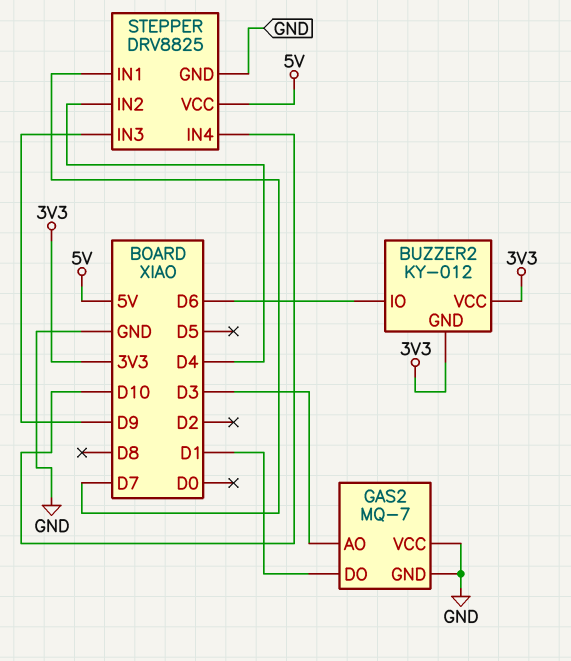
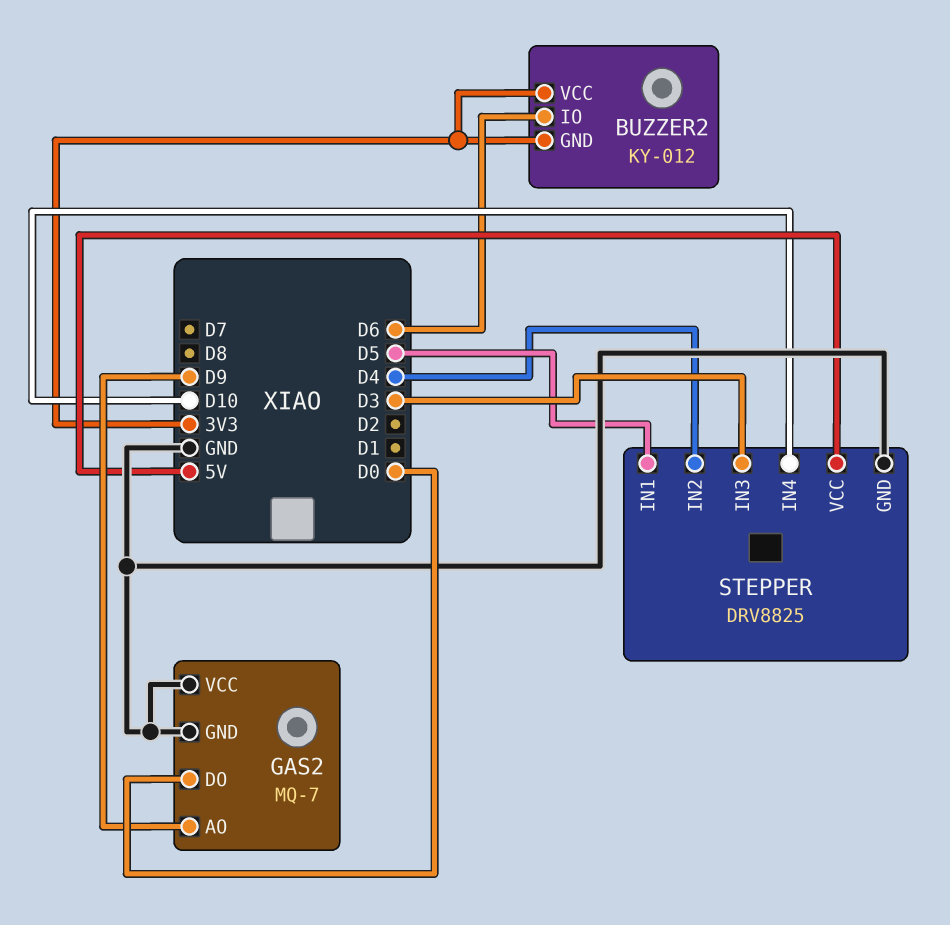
GAS2 pin AO: D3 -> D9
GAS2 pin DO: D1 -> D0
STEPPER pin IN1: D7 -> D5
STEPPER pin IN3: D9 -> D3

